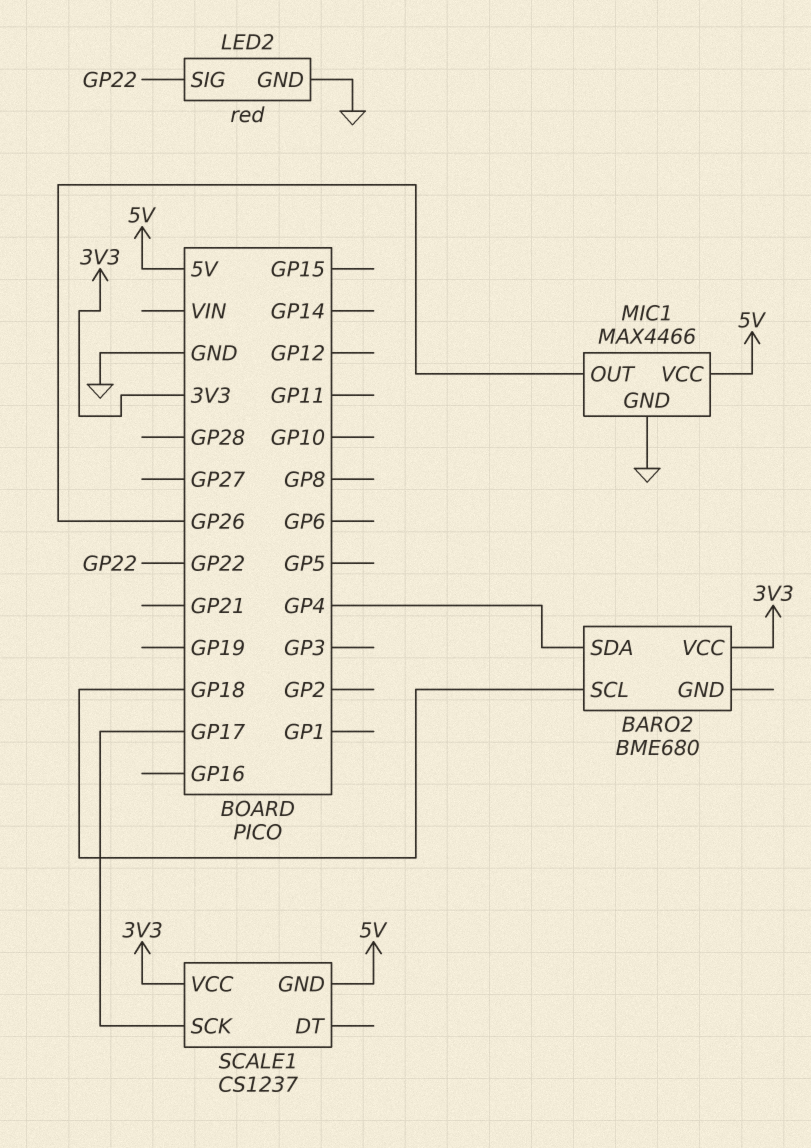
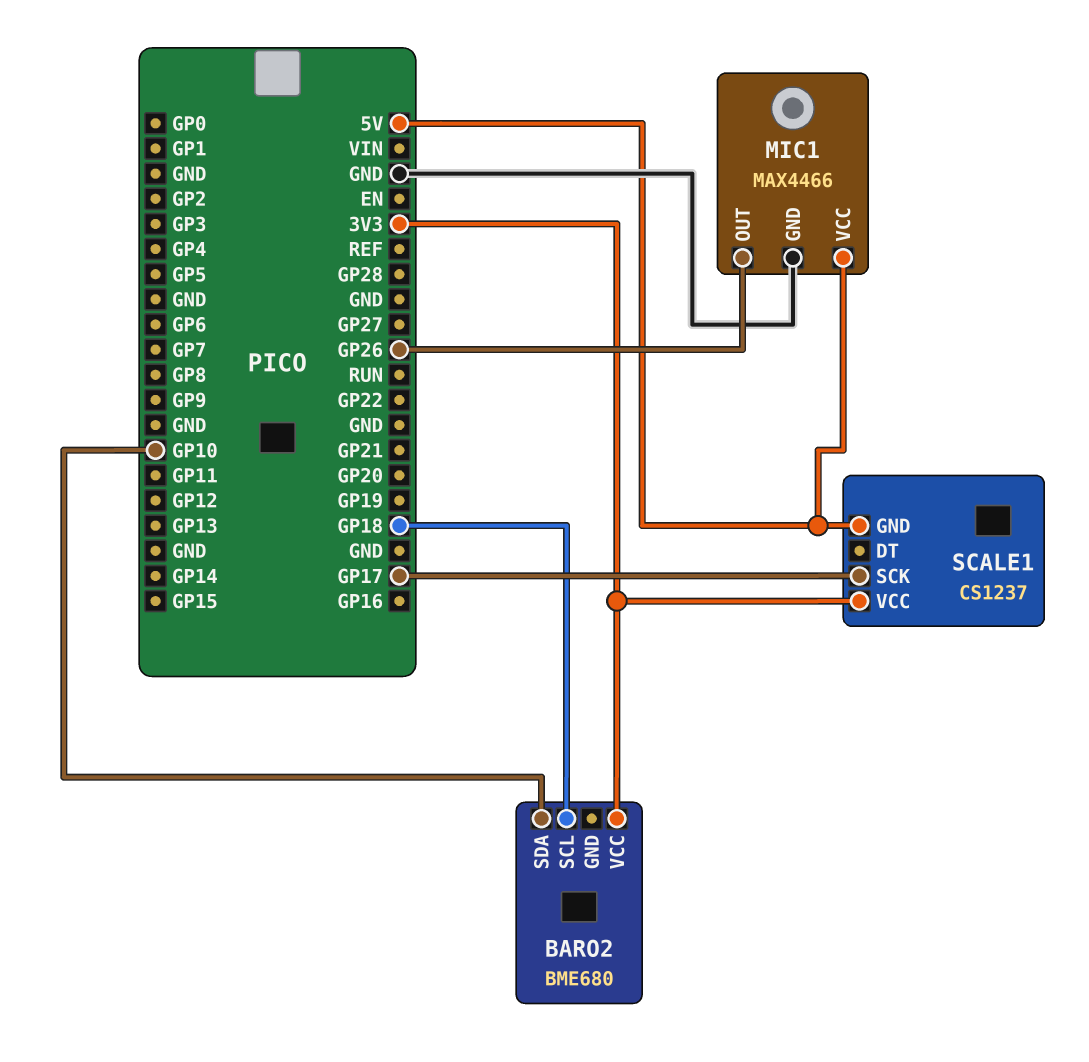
BARO2 pin SDA: GP4 -> GP10
LED2: red -> none
LED2 pin GND: GND -> none
LED2 pin SIG: GP22 -> none

